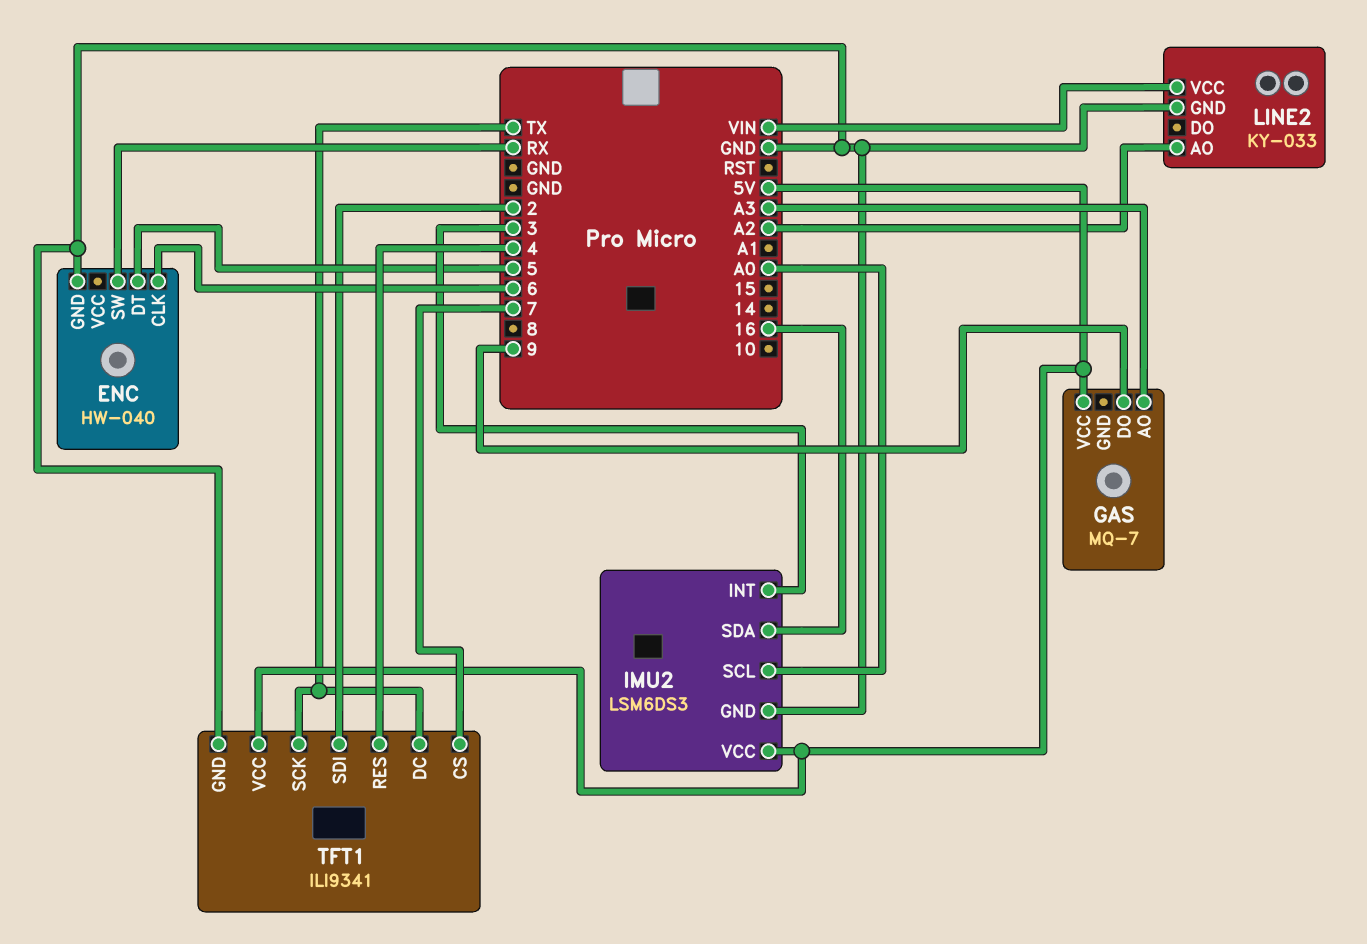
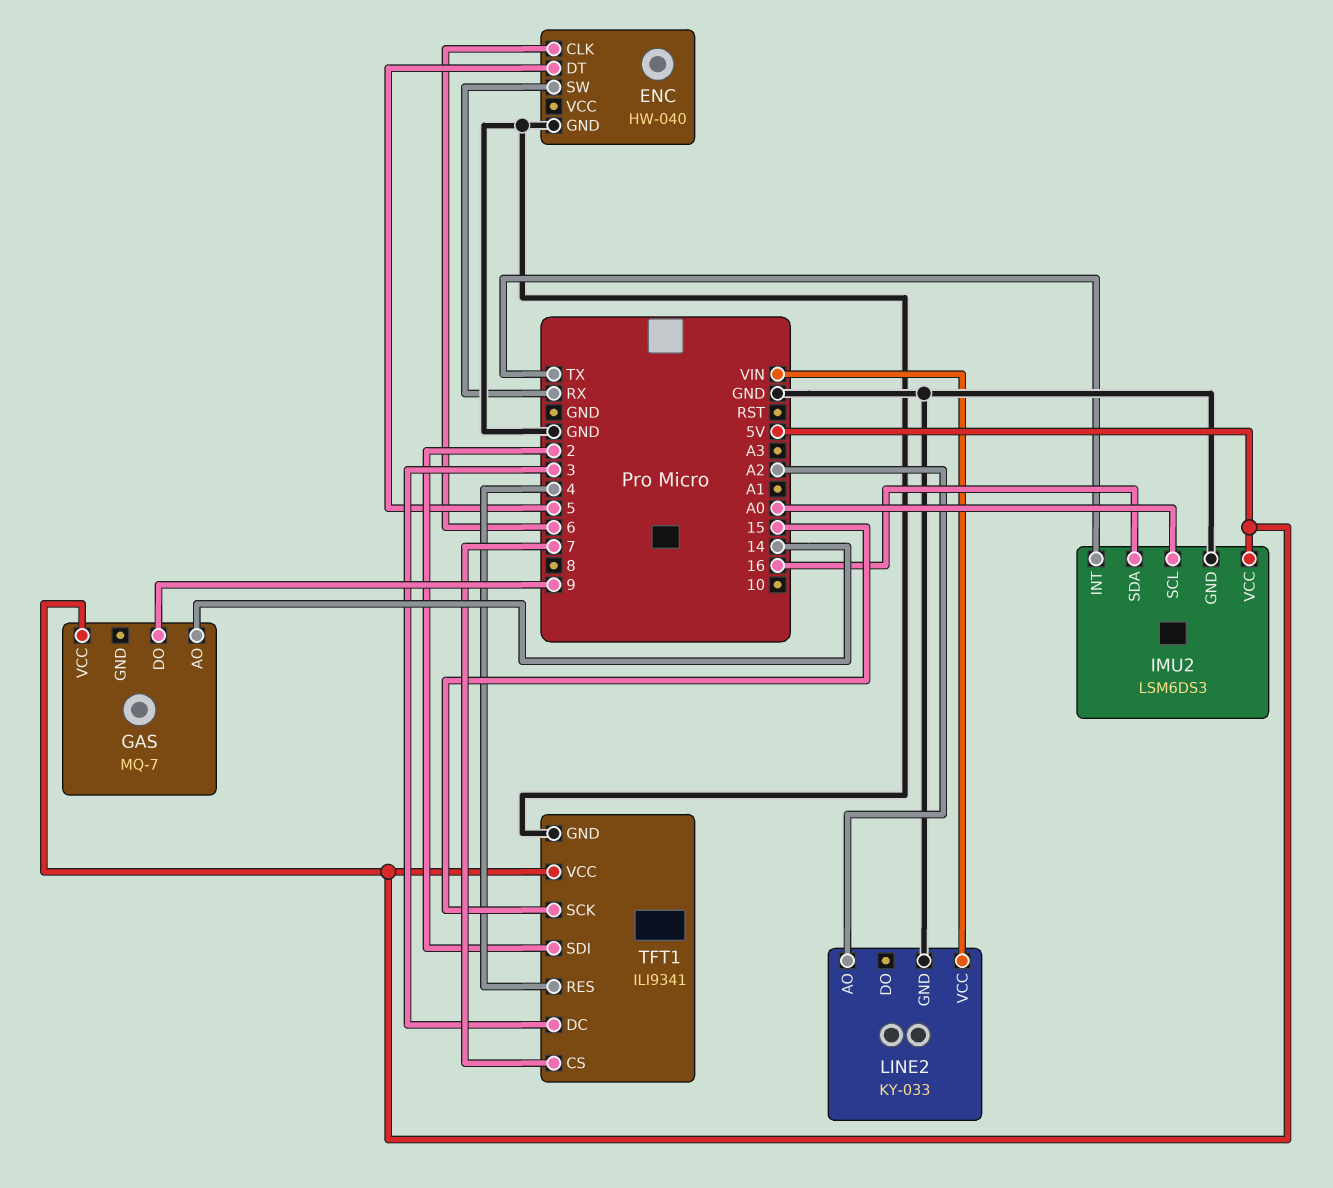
GAS pin AO: A3 -> 14
IMU2 pin INT: 3 -> TX
TFT1 pin DC: TX -> 3
TFT1 pin SCK: TX -> 15

